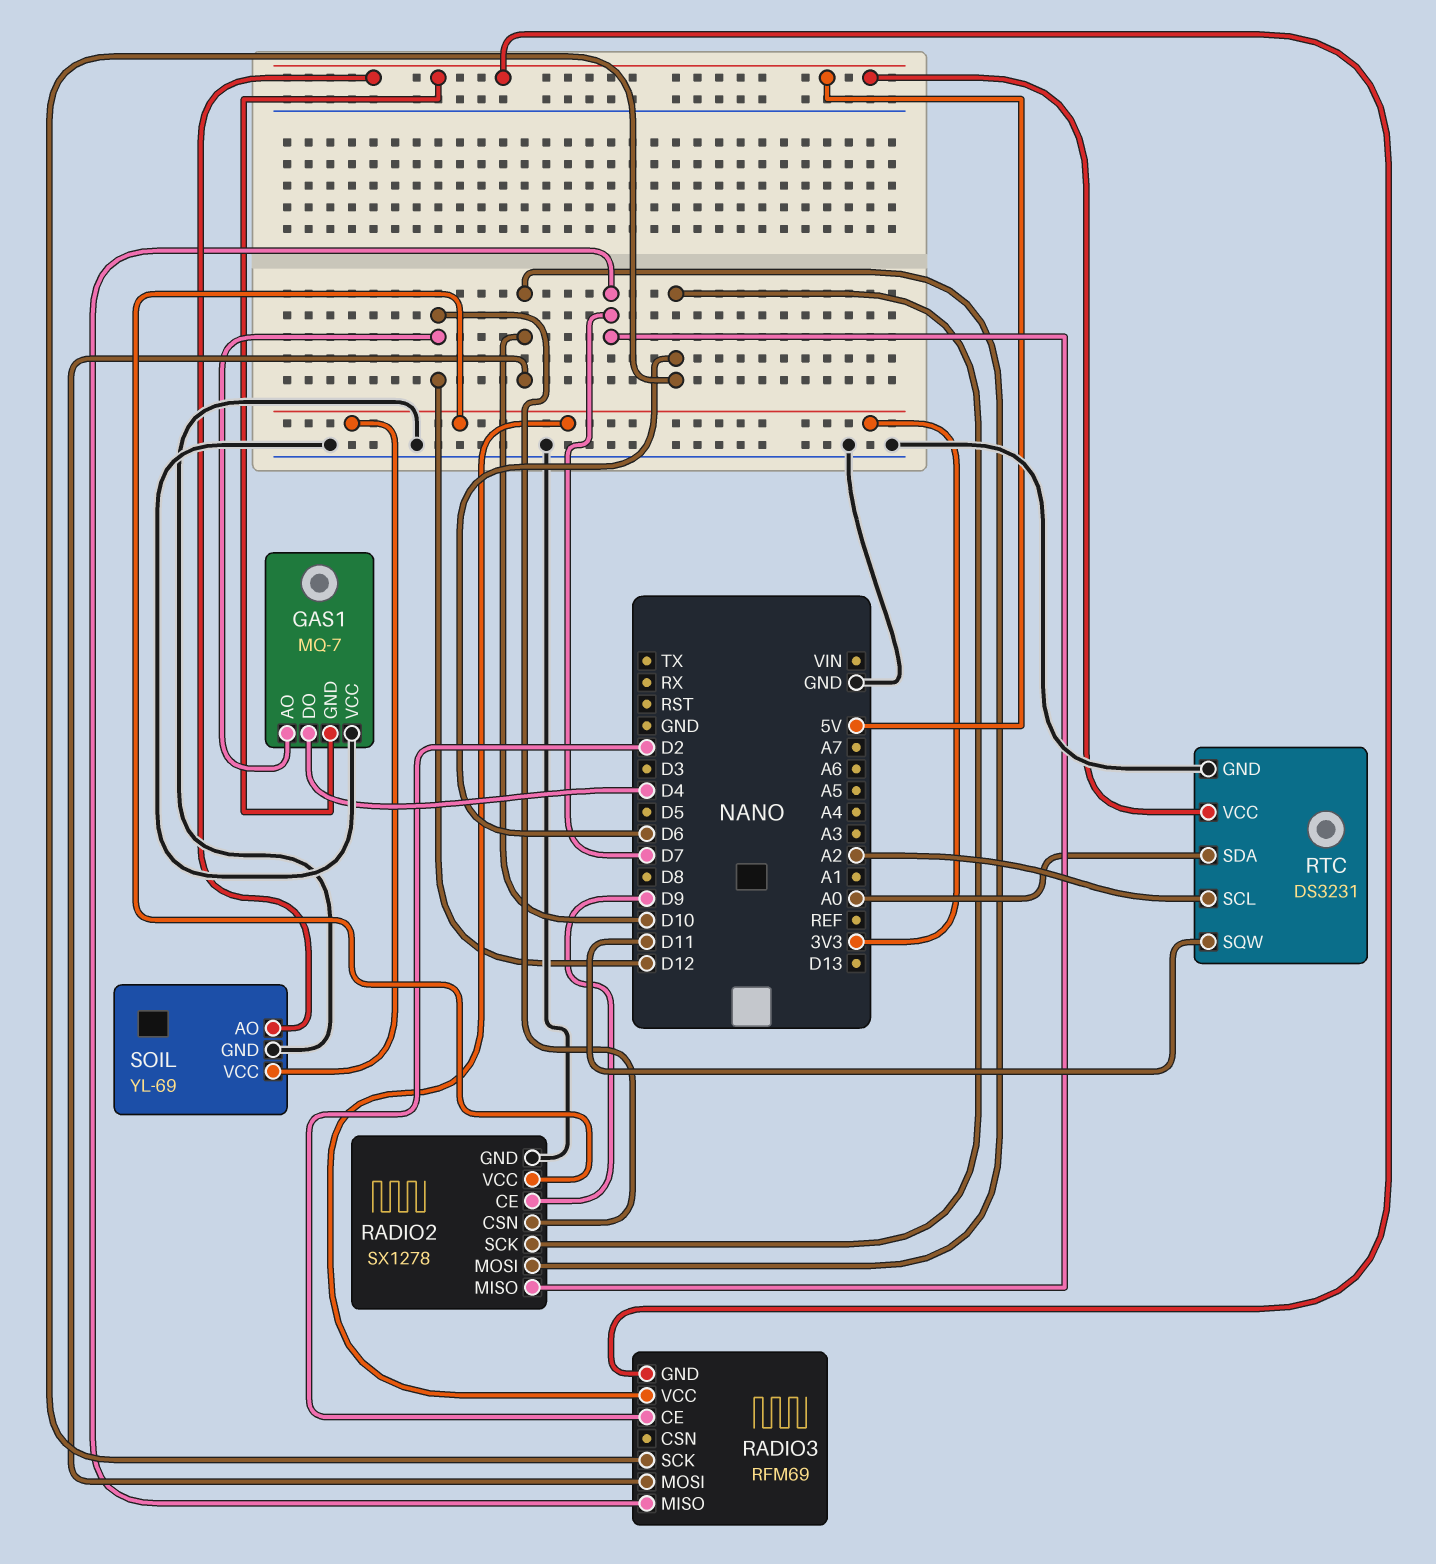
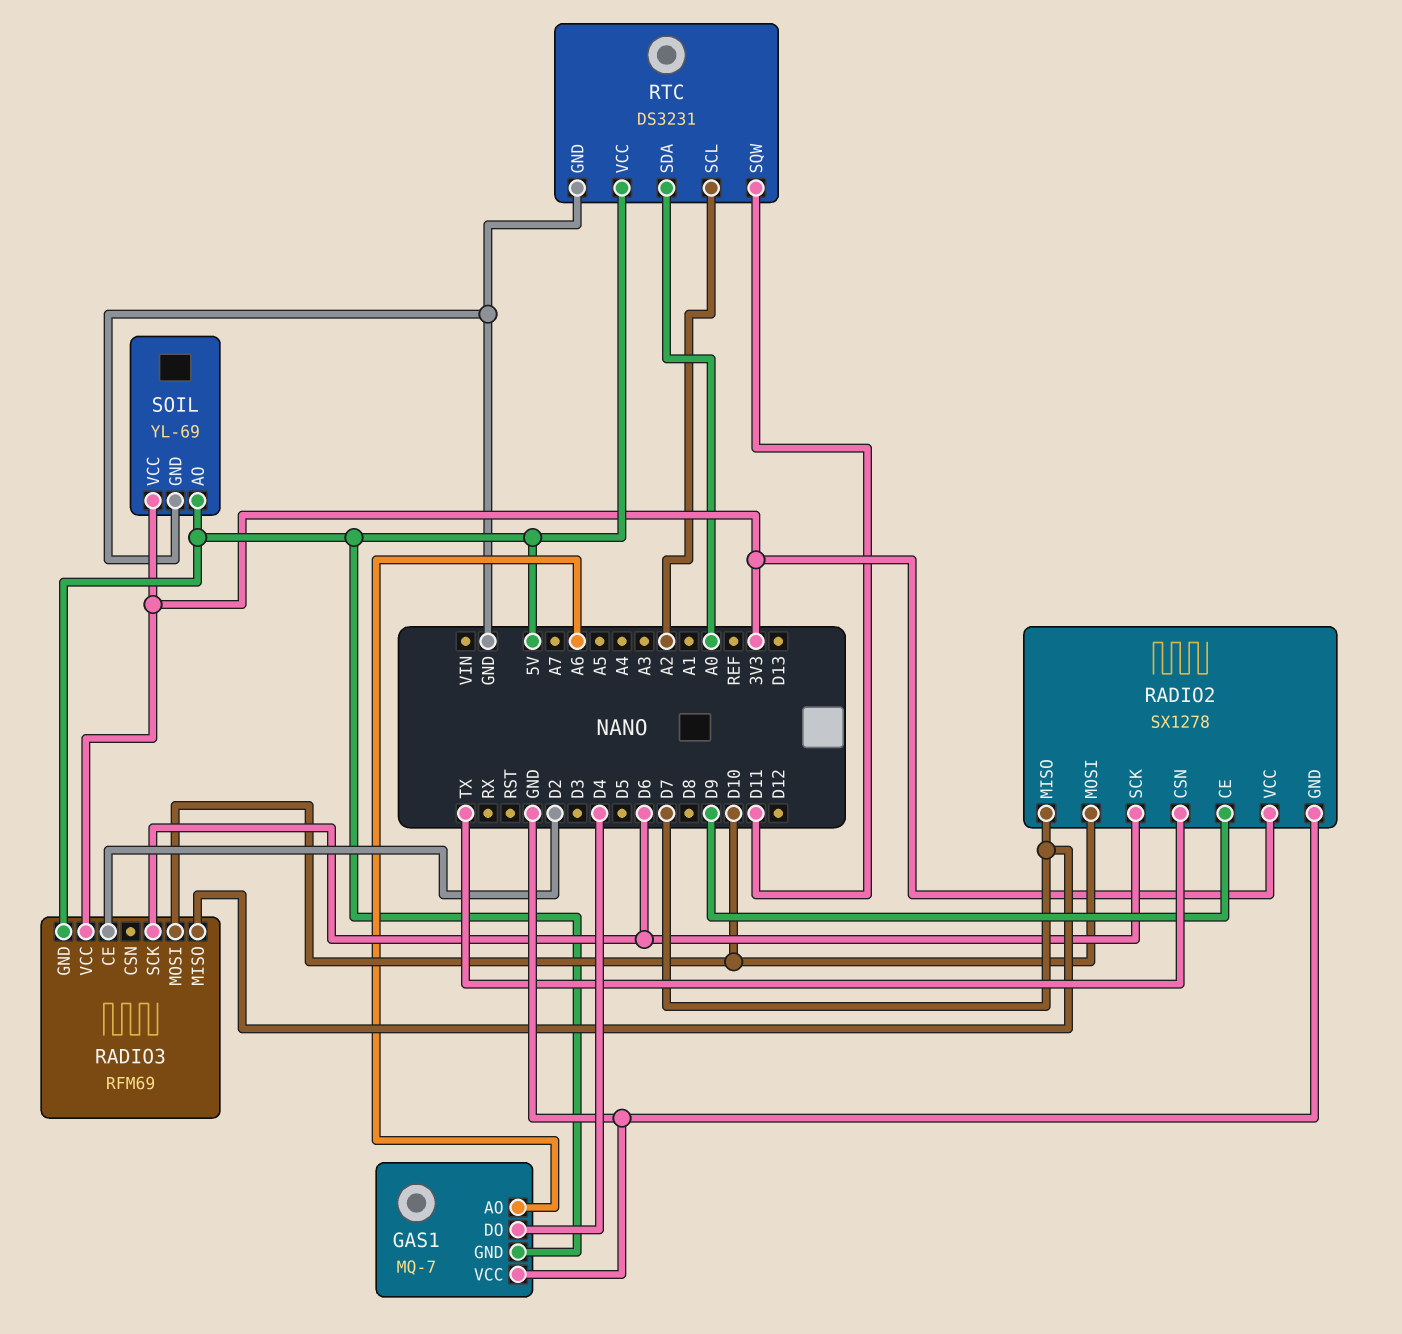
GAS1 pin AO: D12 -> A6
RADIO2 pin CSN: D12 -> TX

